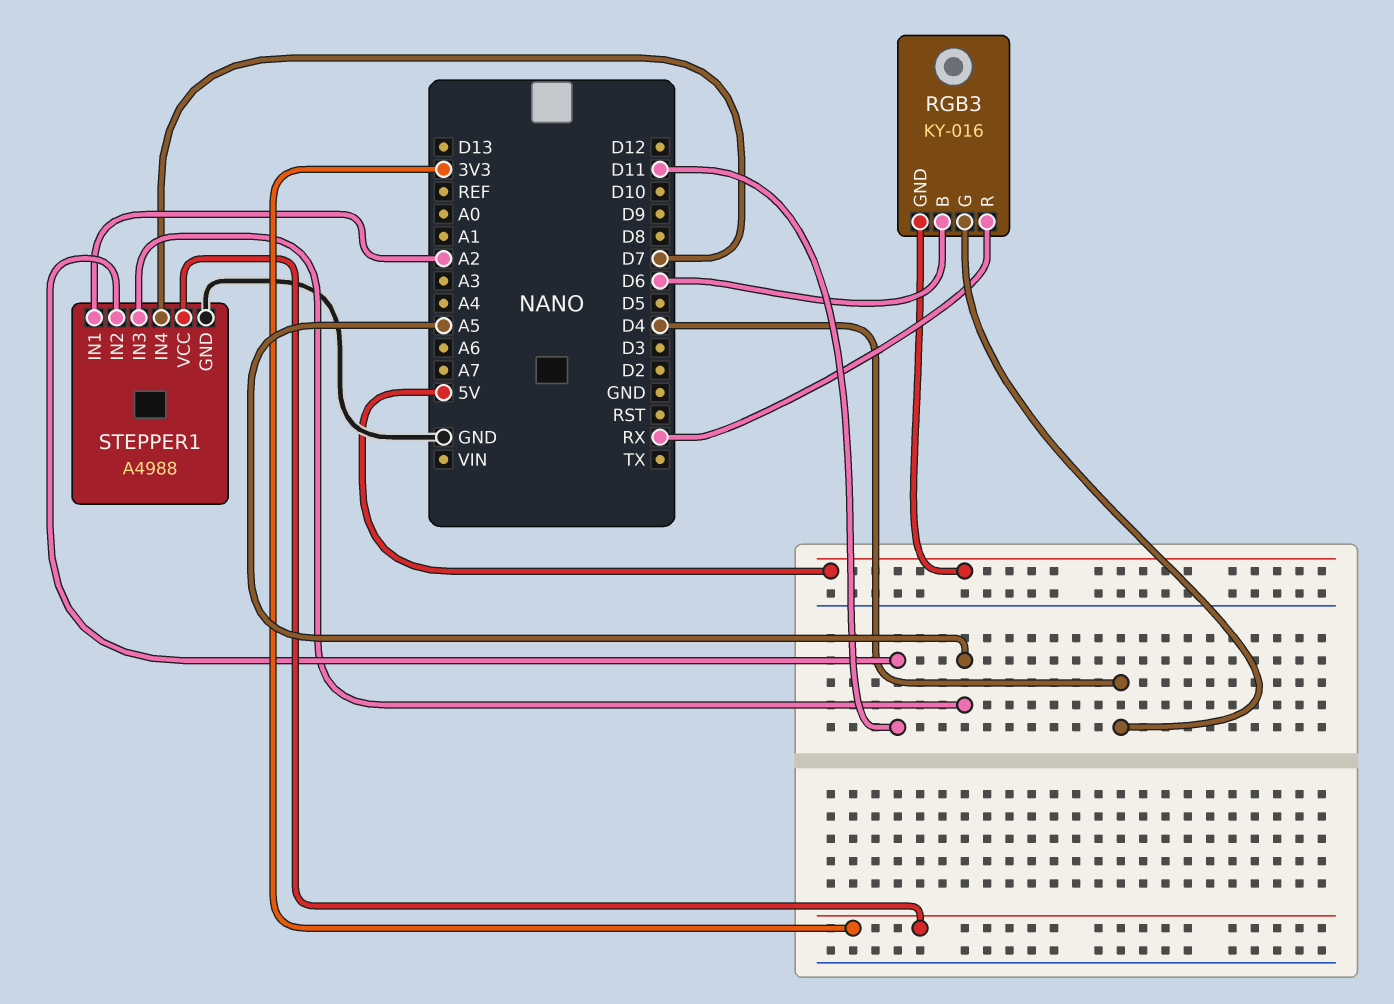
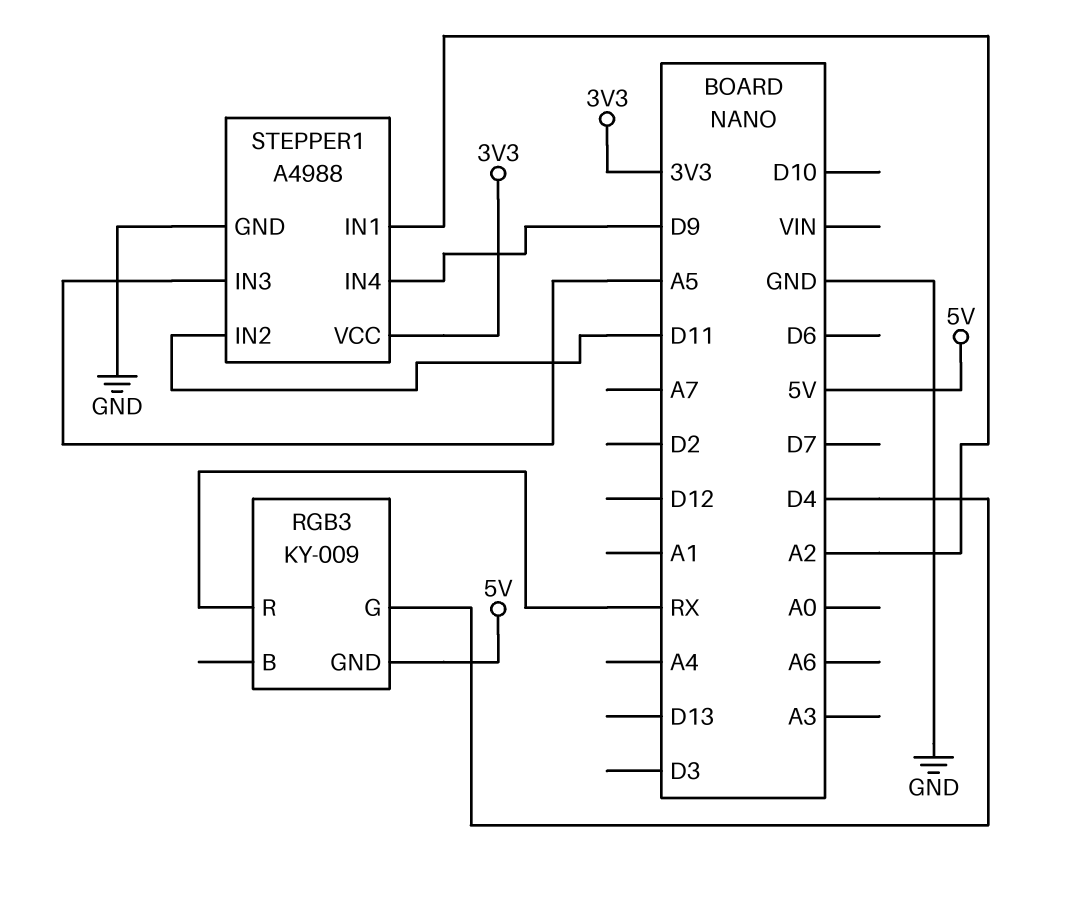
RGB3: KY-016 -> KY-009
RGB3 pin B: D6 -> none
STEPPER1 pin IN4: D7 -> D9

